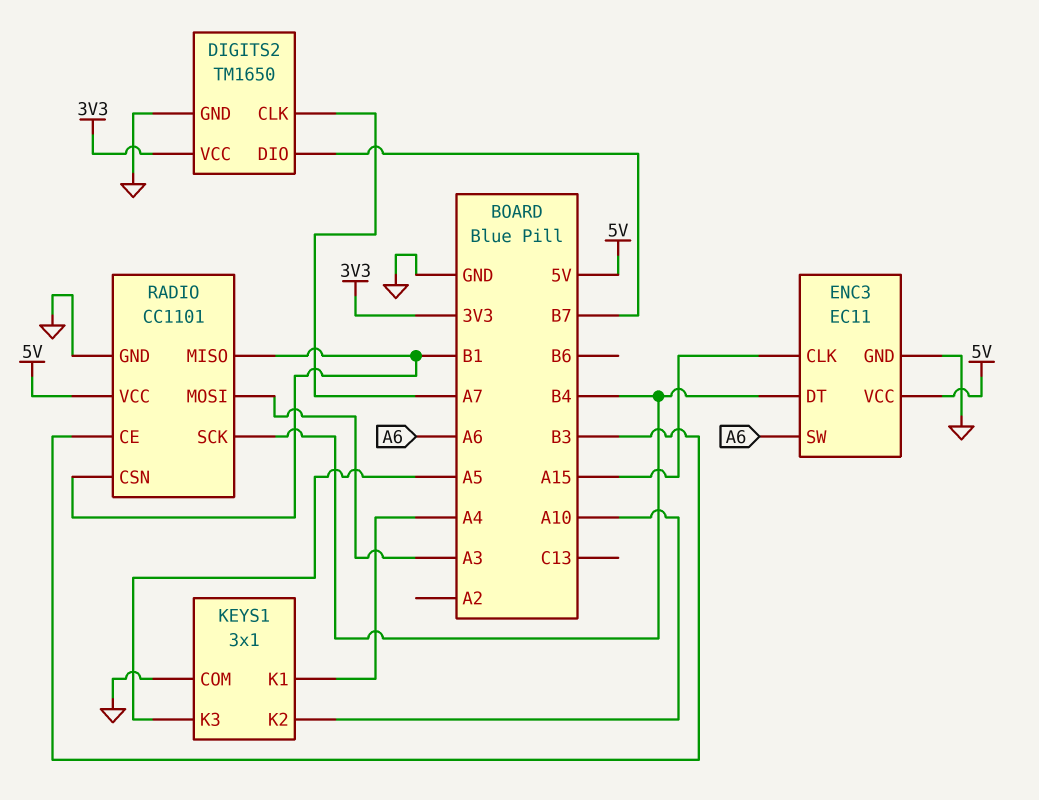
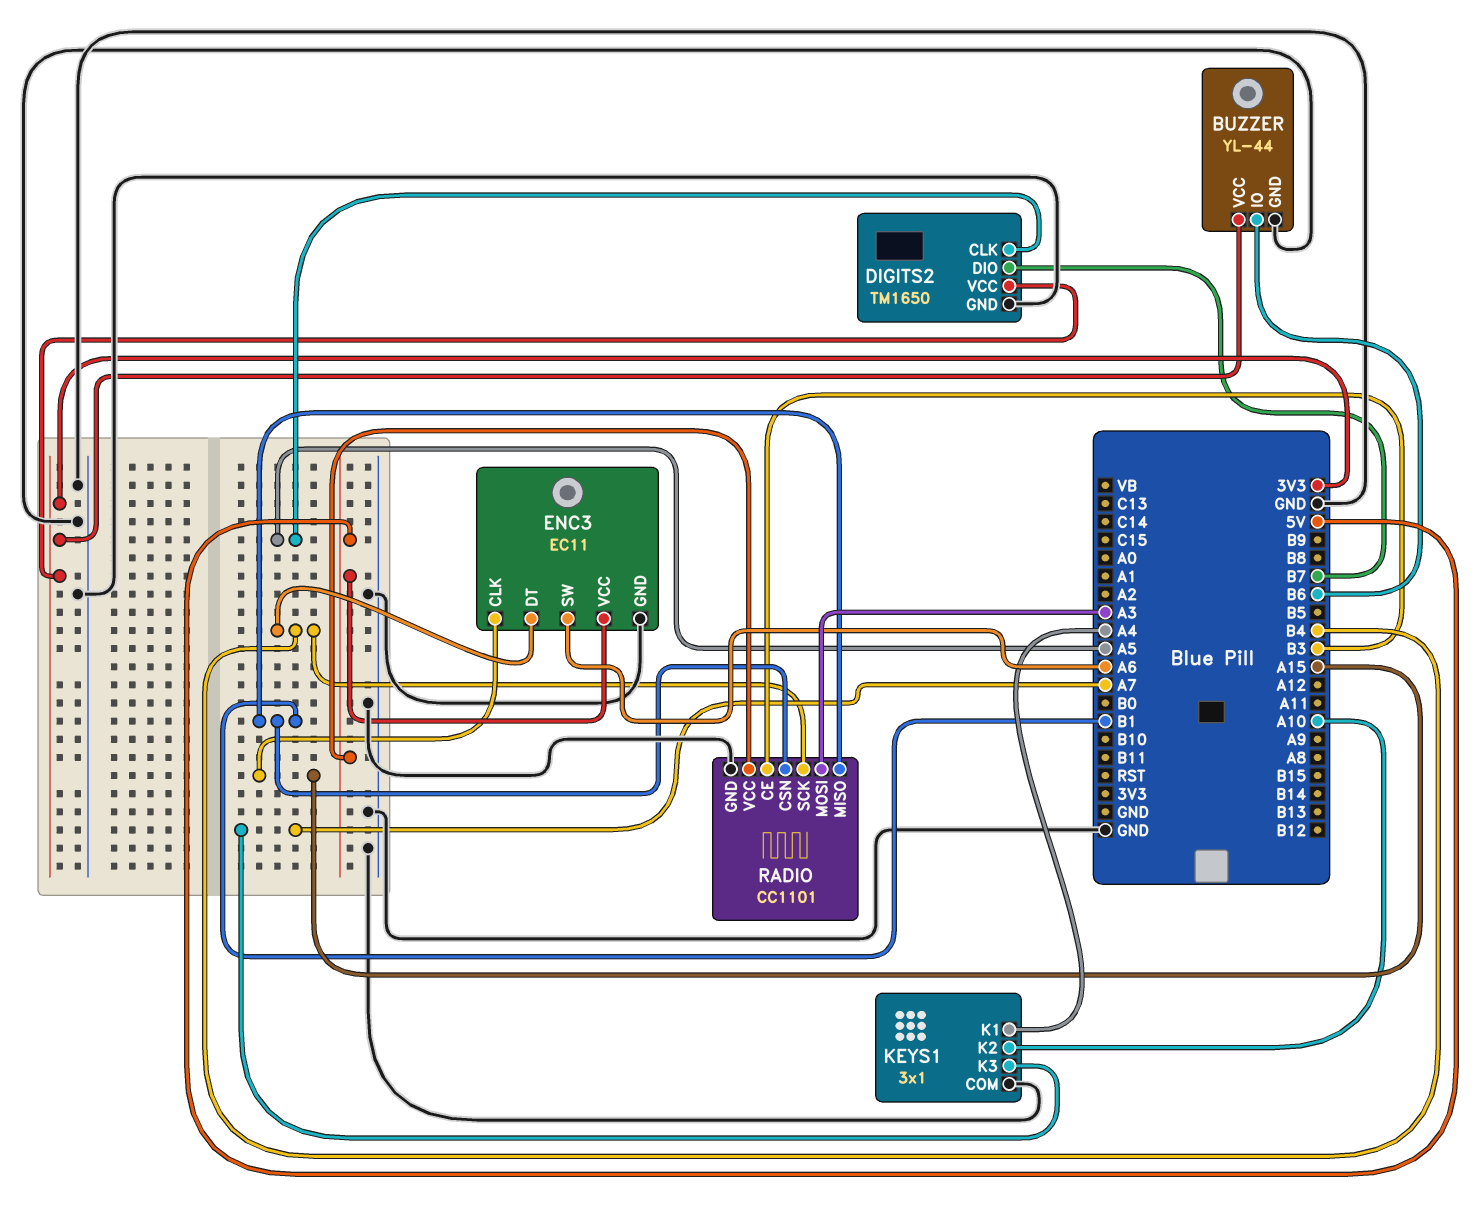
BUZZER: none -> YL-44
BUZZER pin GND: none -> GND
BUZZER pin IO: none -> B6
BUZZER pin VCC: none -> 3V3
DIGITS2 pin CLK: A7 -> A5
KEYS1 pin K3: A5 -> A7

